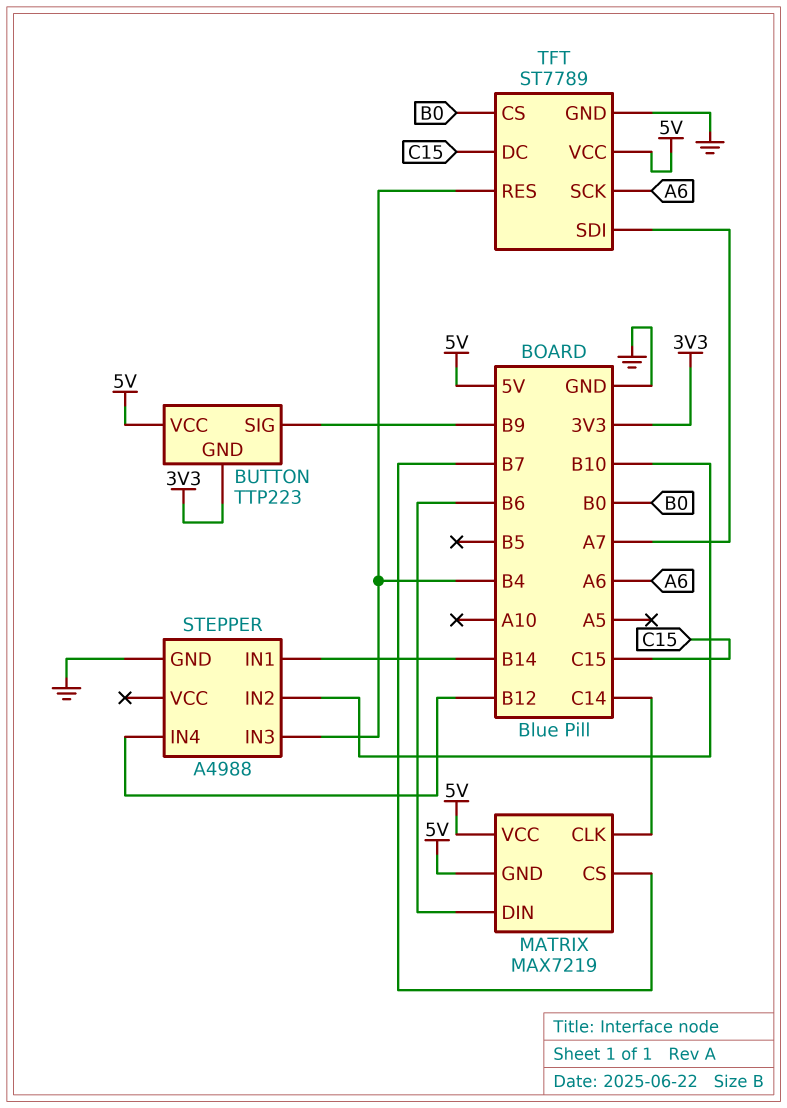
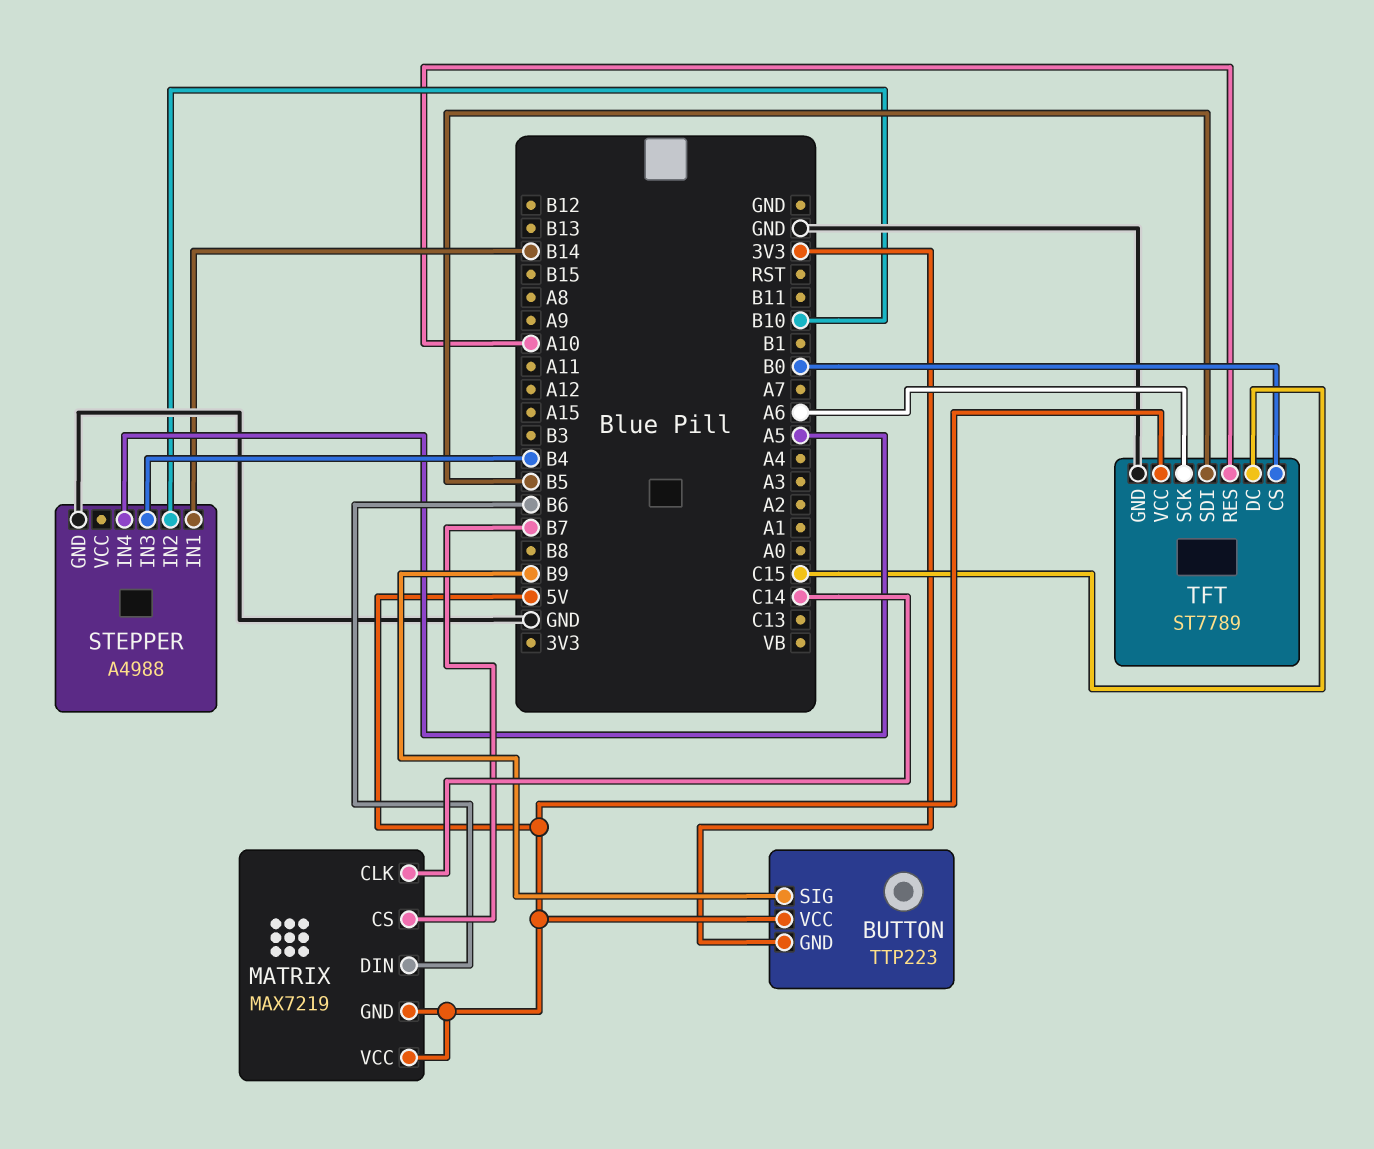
STEPPER pin IN4: B12 -> A5
TFT pin RES: B4 -> A10
TFT pin SDI: A7 -> B5

